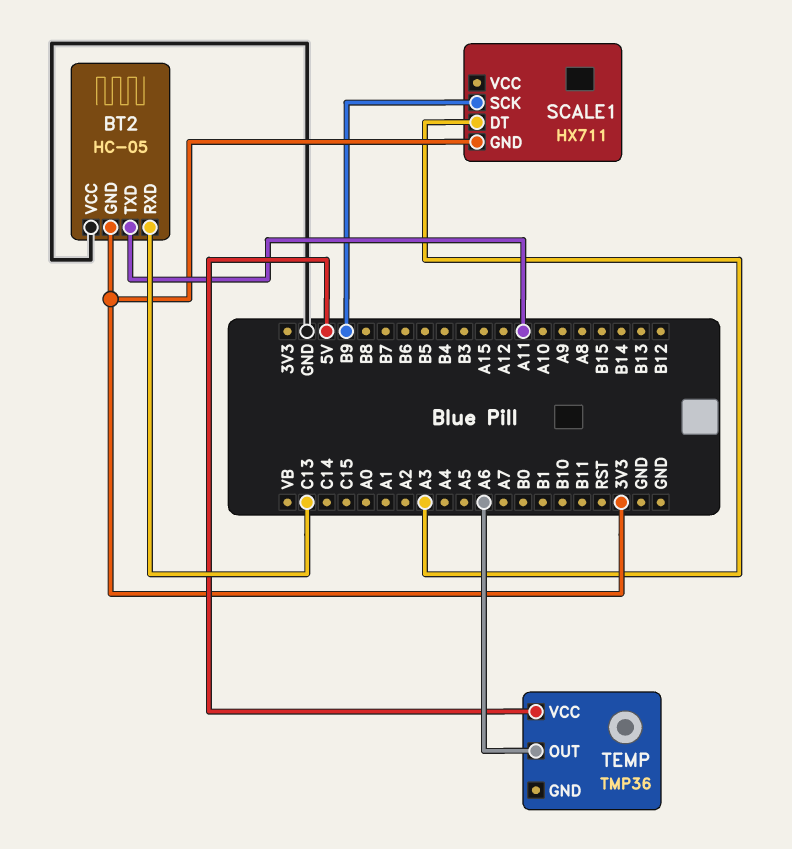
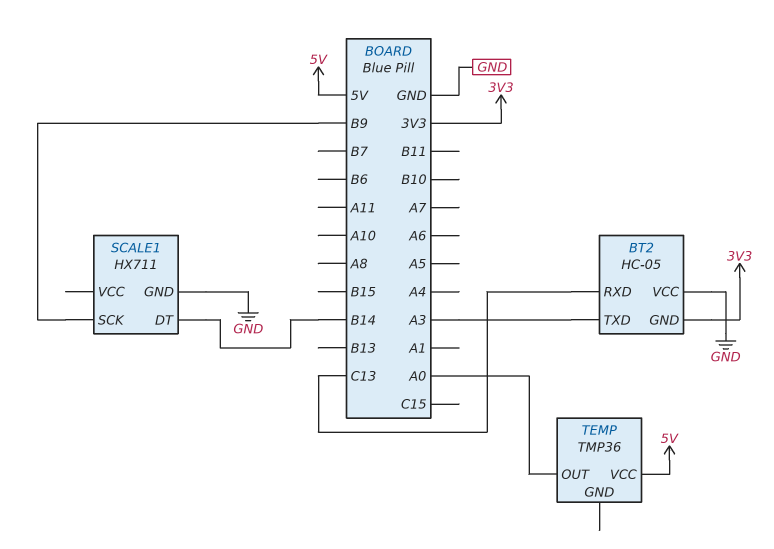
BT2 pin TXD: A11 -> A3
SCALE1 pin DT: A3 -> B14
SCALE1 pin GND: 3V3 -> GND
TEMP pin OUT: A6 -> A0

